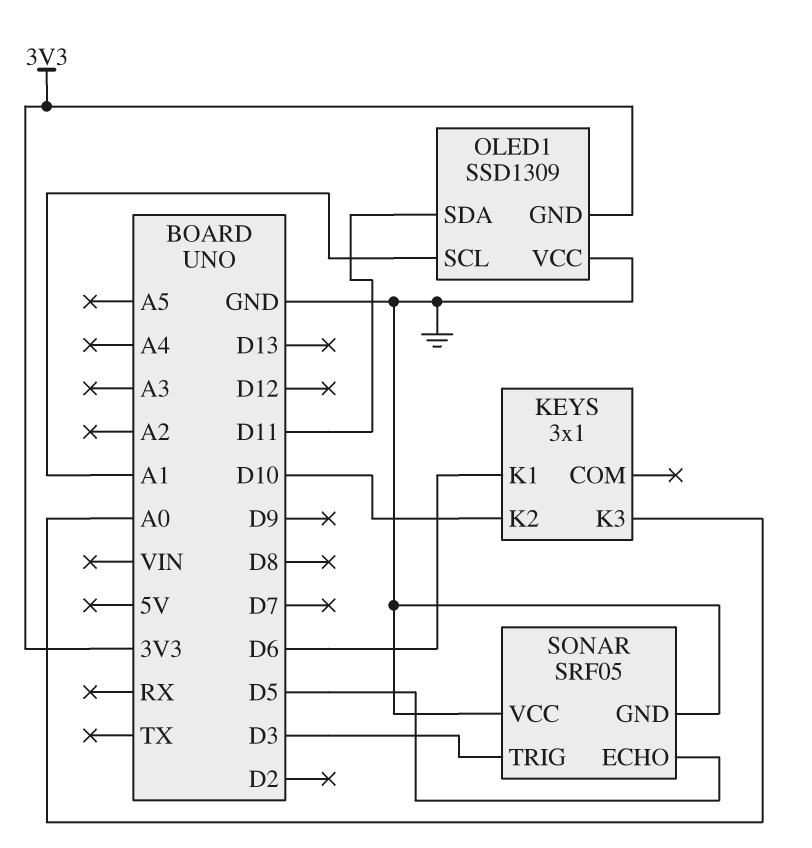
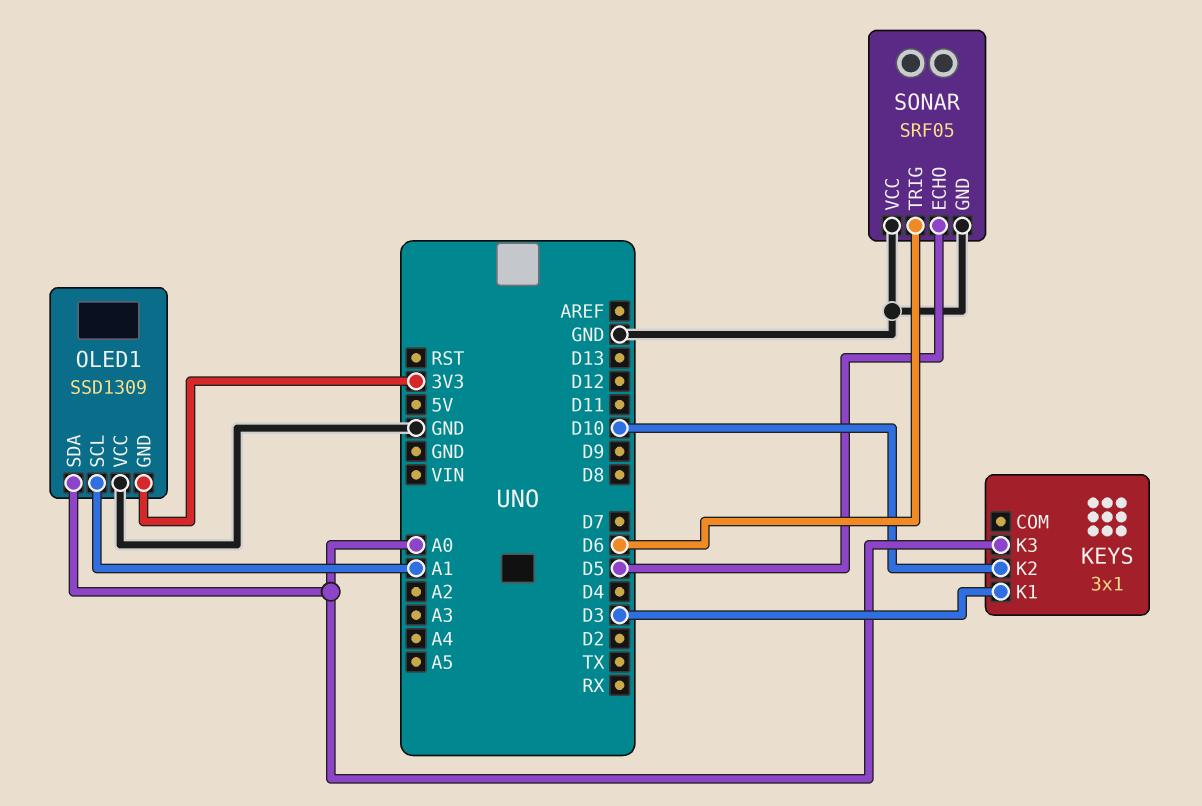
KEYS pin K1: D6 -> D3
OLED1 pin SDA: D11 -> A0
SONAR pin TRIG: D3 -> D6

